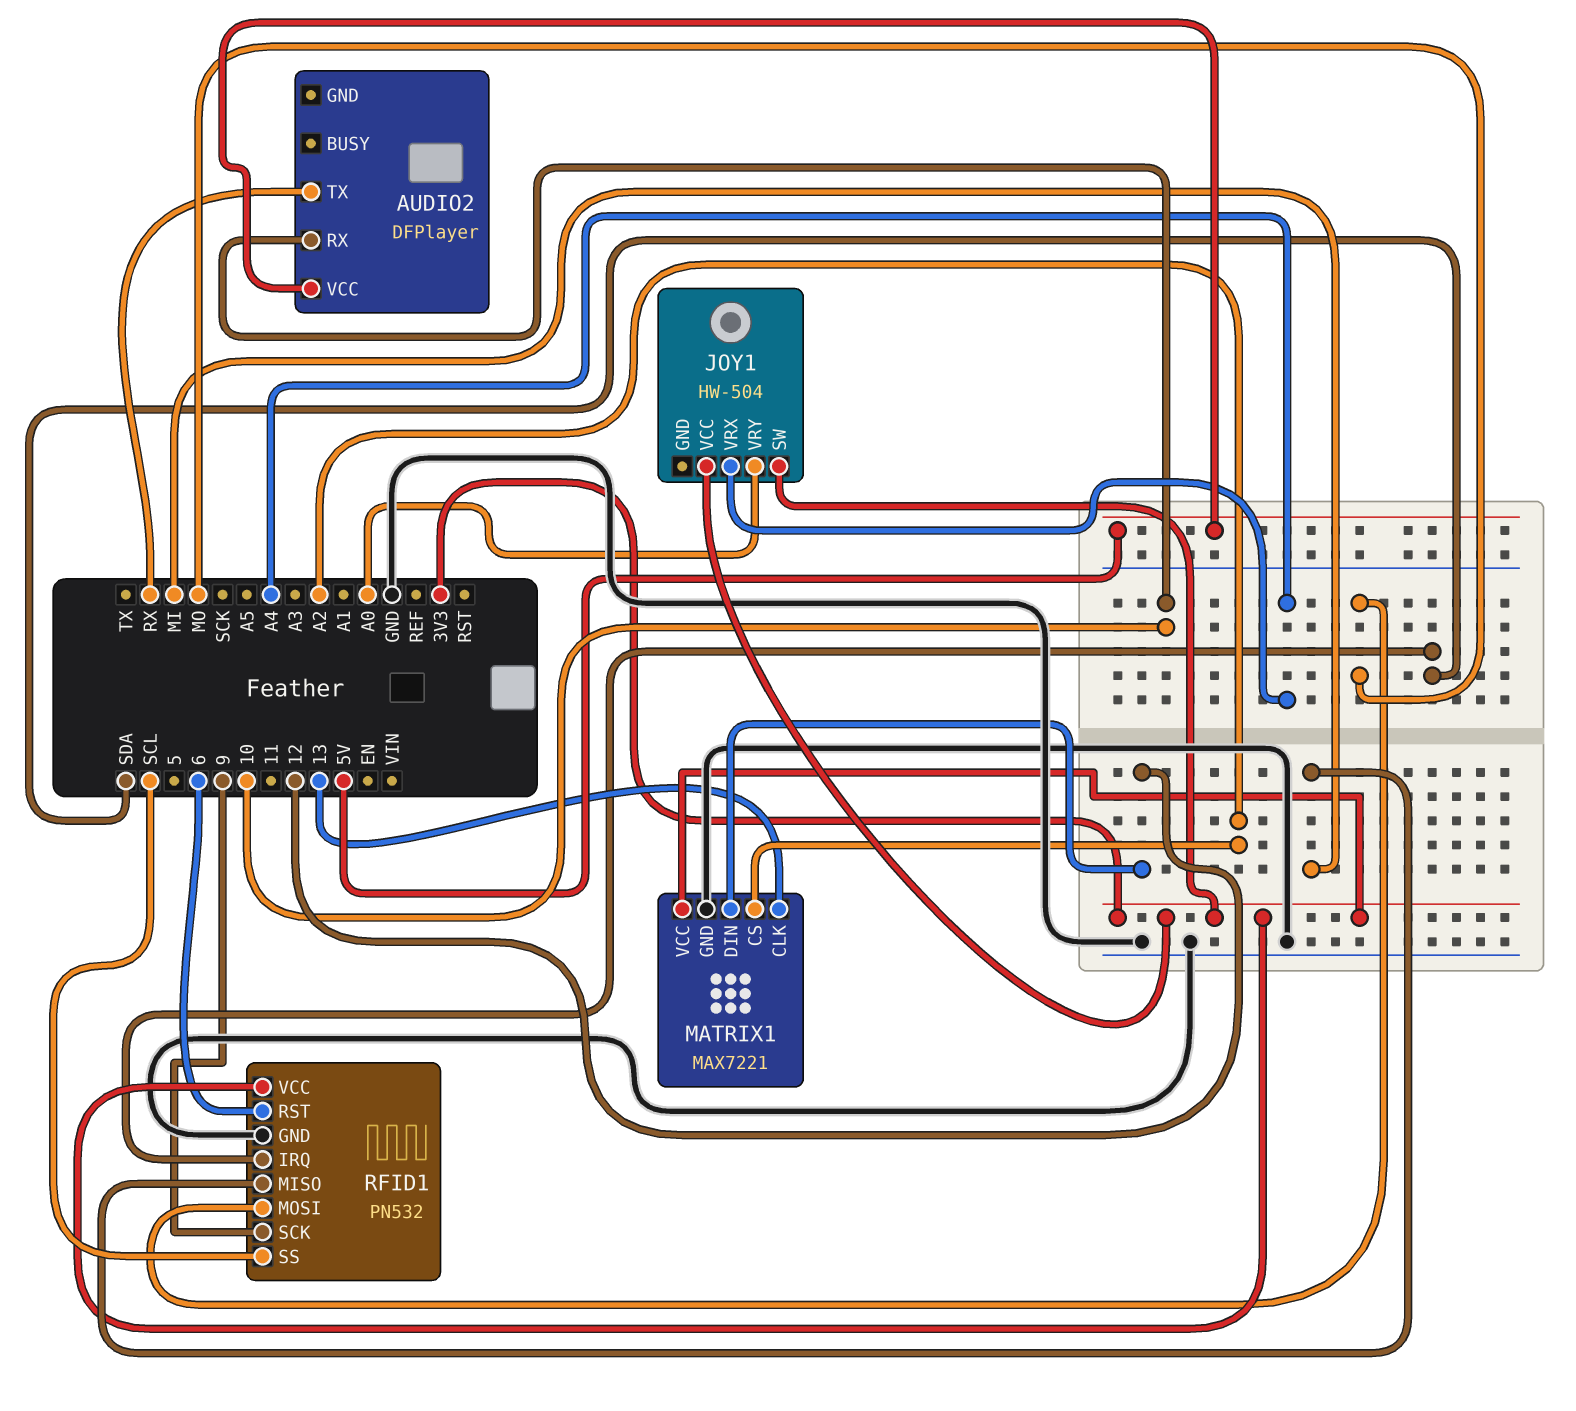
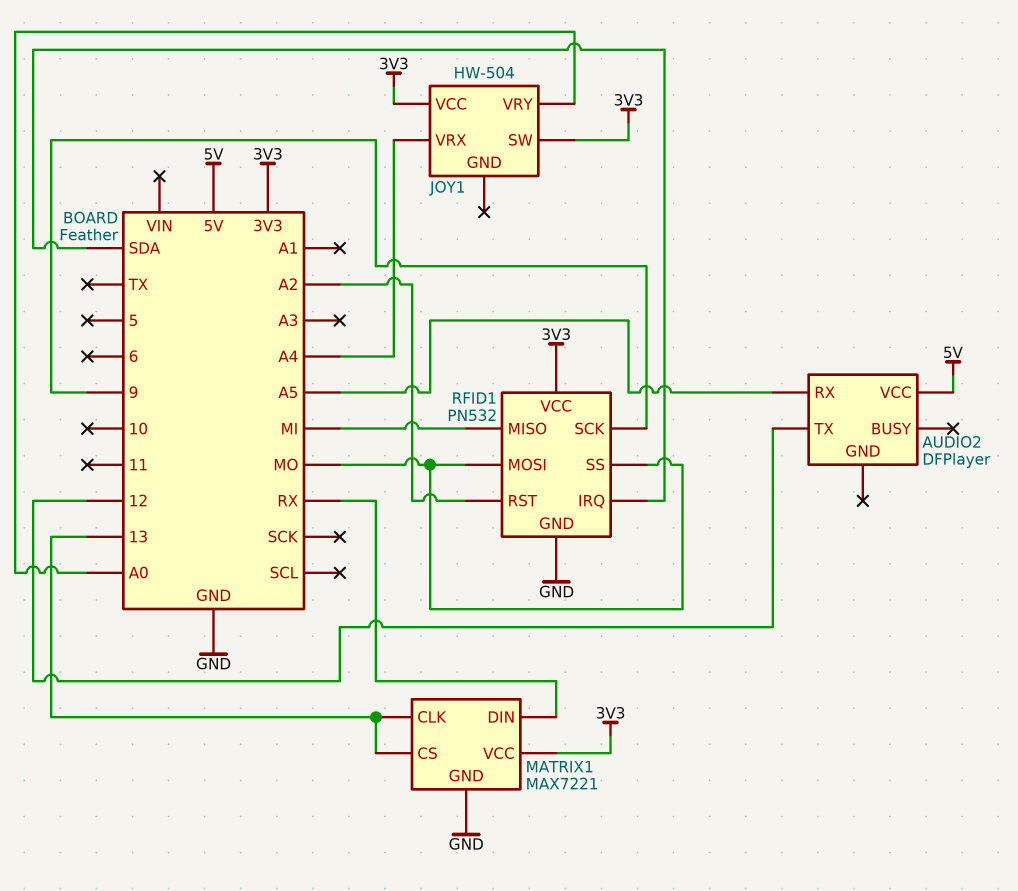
AUDIO2 pin RX: 10 -> A5
AUDIO2 pin TX: RX -> 12
MATRIX1 pin CS: A2 -> 13
MATRIX1 pin DIN: 12 -> RX
RFID1 pin RST: 6 -> A2
RFID1 pin SS: SCL -> MO

